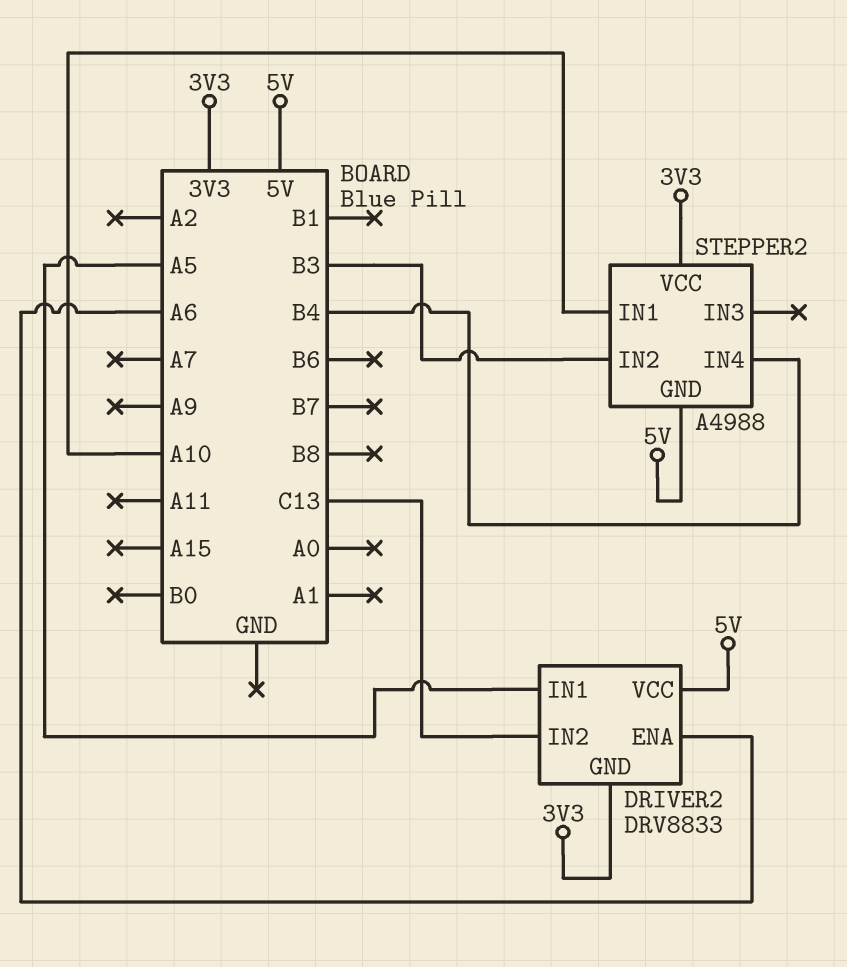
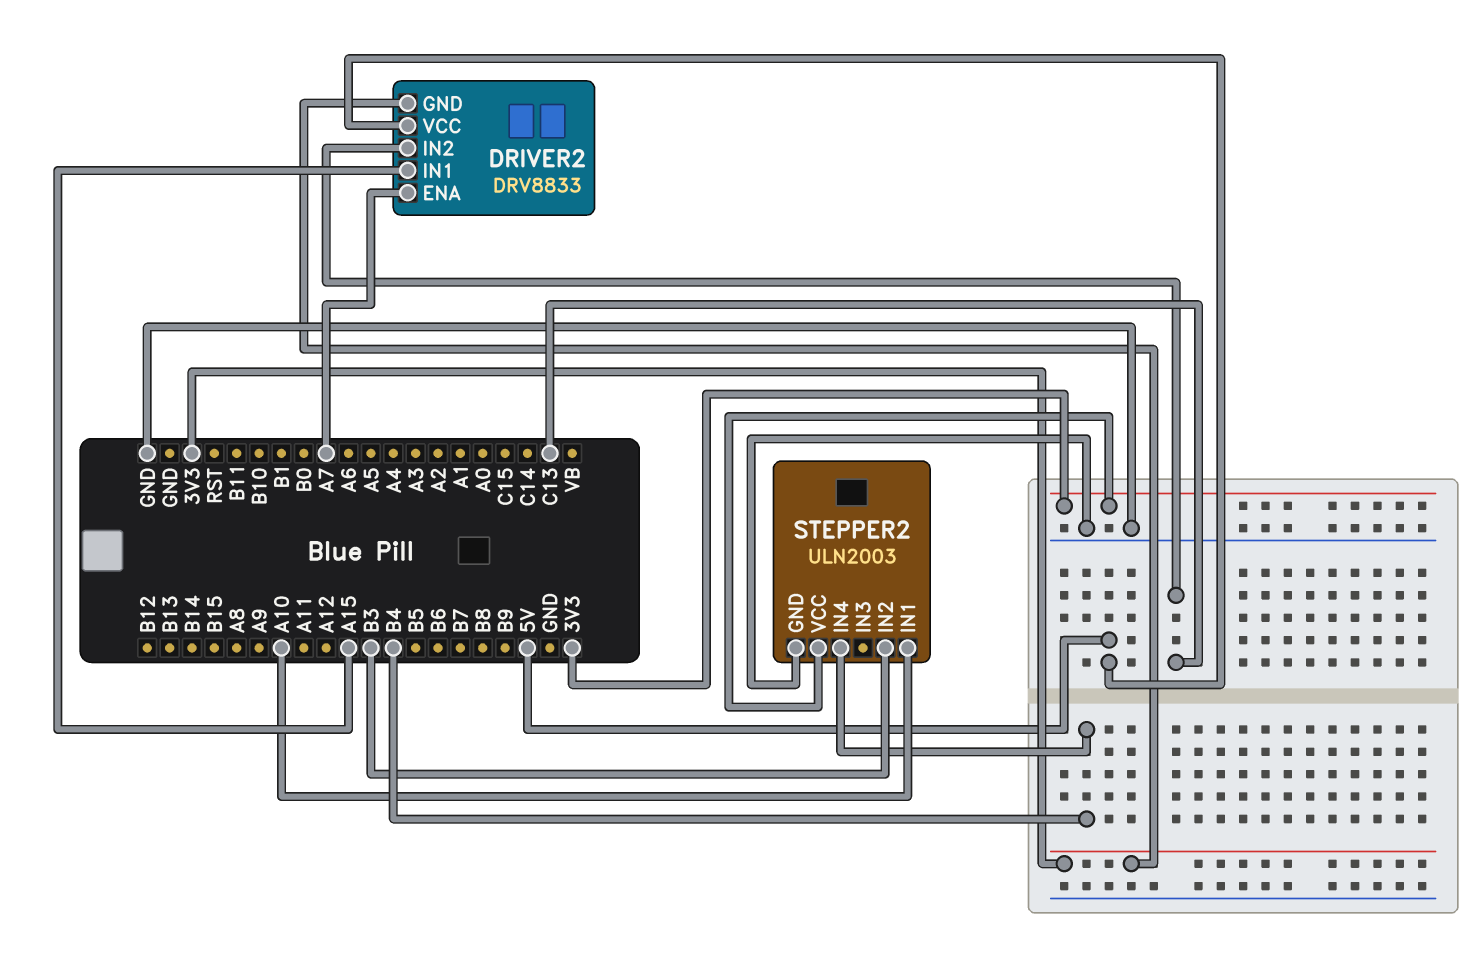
DRIVER2 pin ENA: A6 -> A7
DRIVER2 pin IN1: A5 -> A15
STEPPER2: A4988 -> ULN2003
STEPPER2 pin GND: 5V -> GND

